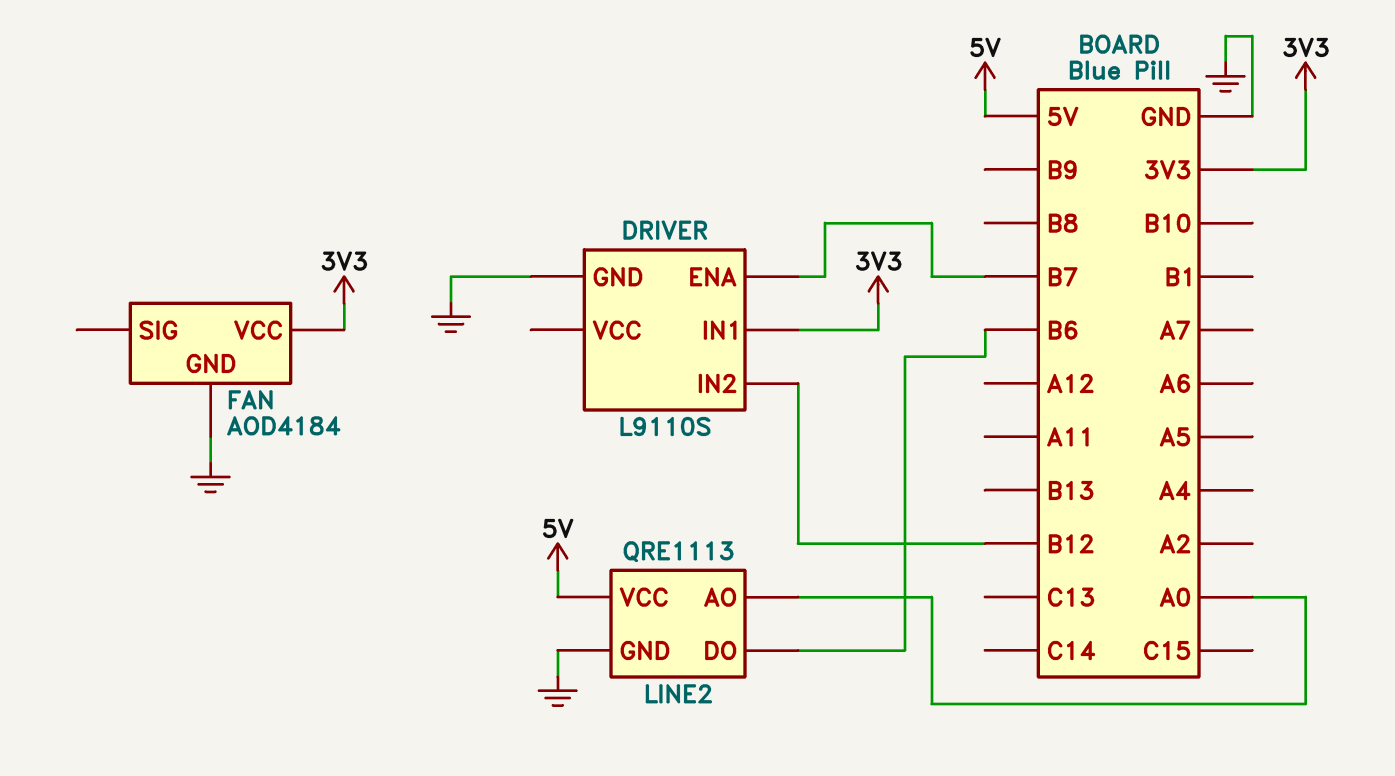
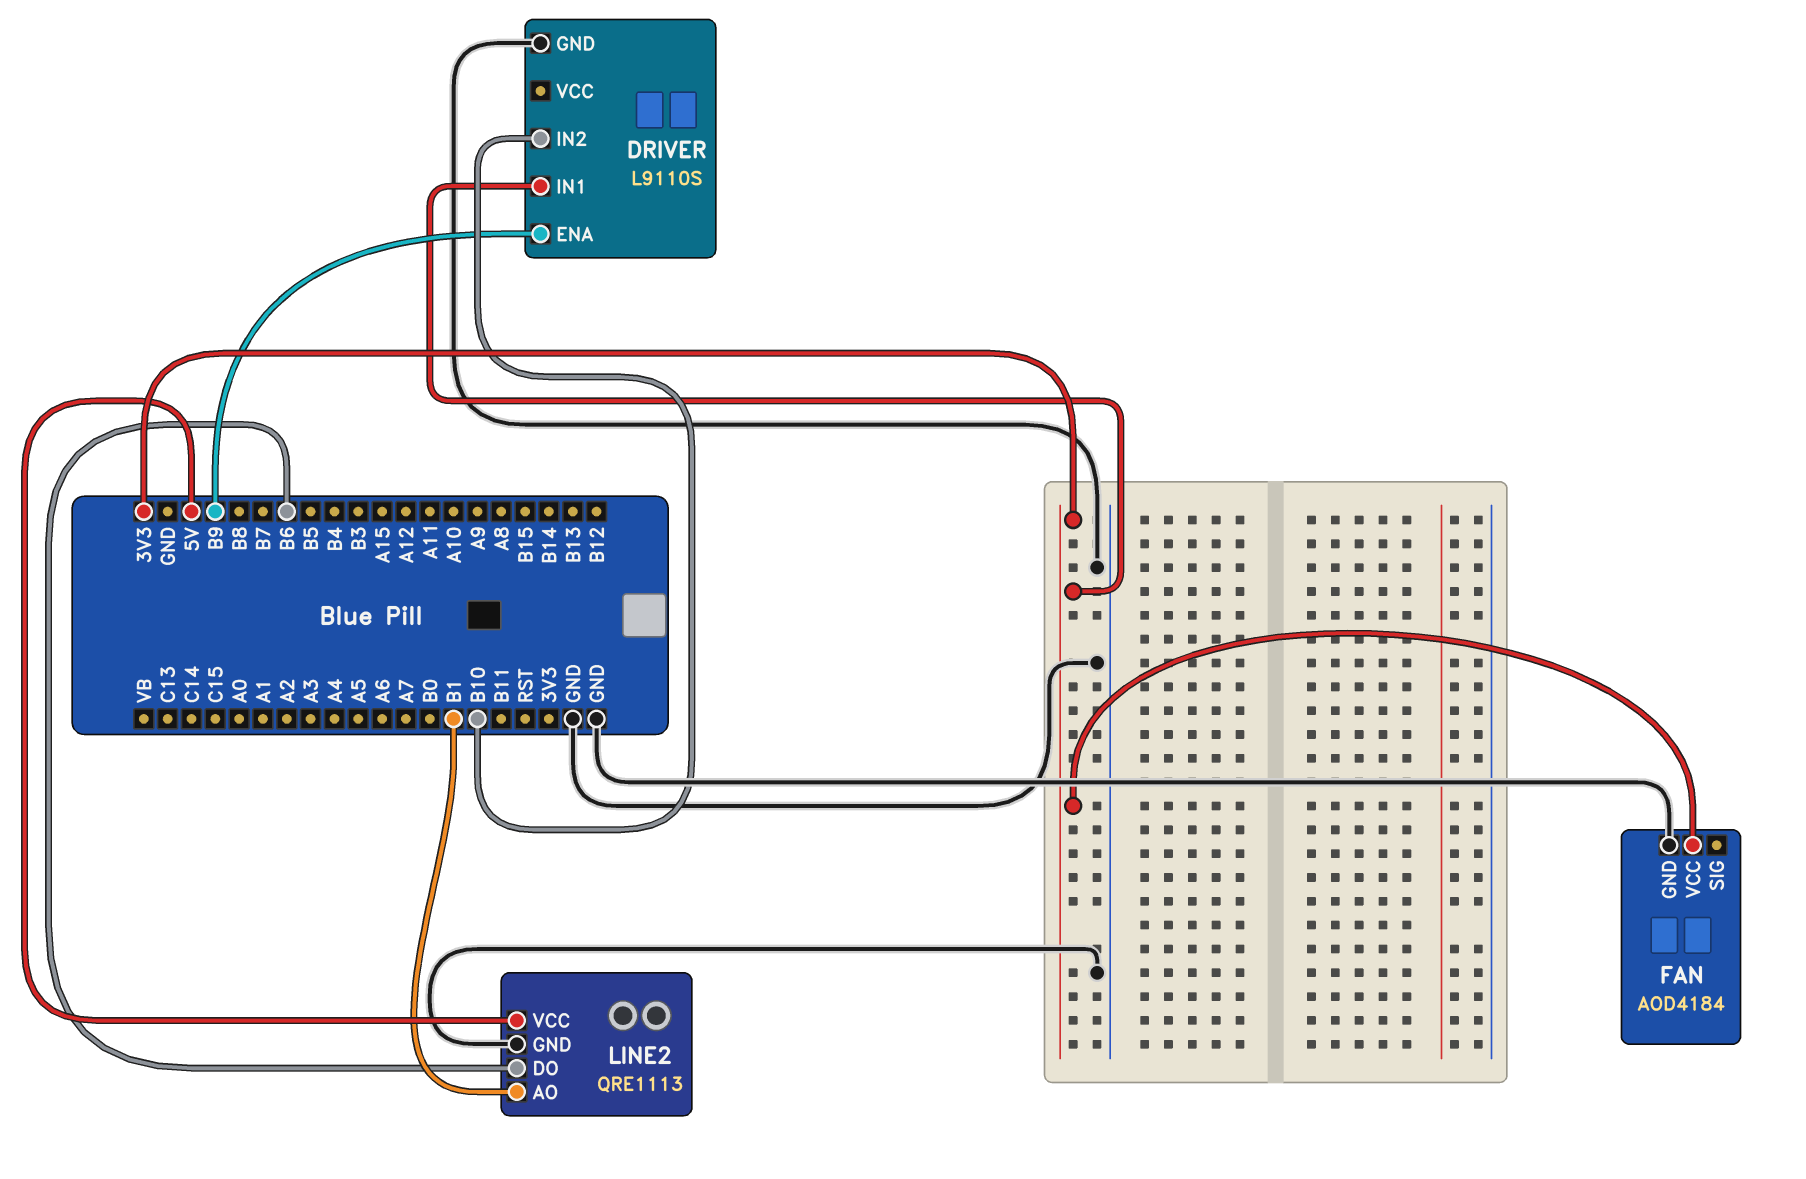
DRIVER pin ENA: B7 -> B9
DRIVER pin IN2: B12 -> B10
LINE2 pin AO: A0 -> B1

